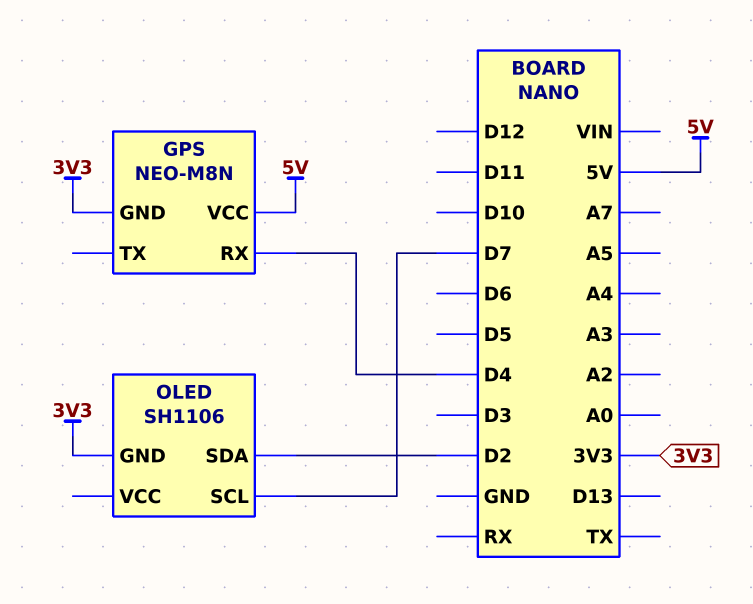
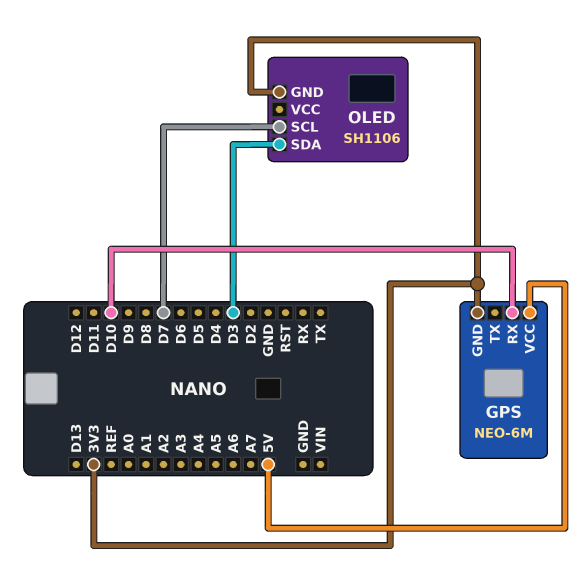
GPS: NEO-M8N -> NEO-6M
GPS pin RX: D4 -> D10
OLED pin SDA: D2 -> D3

